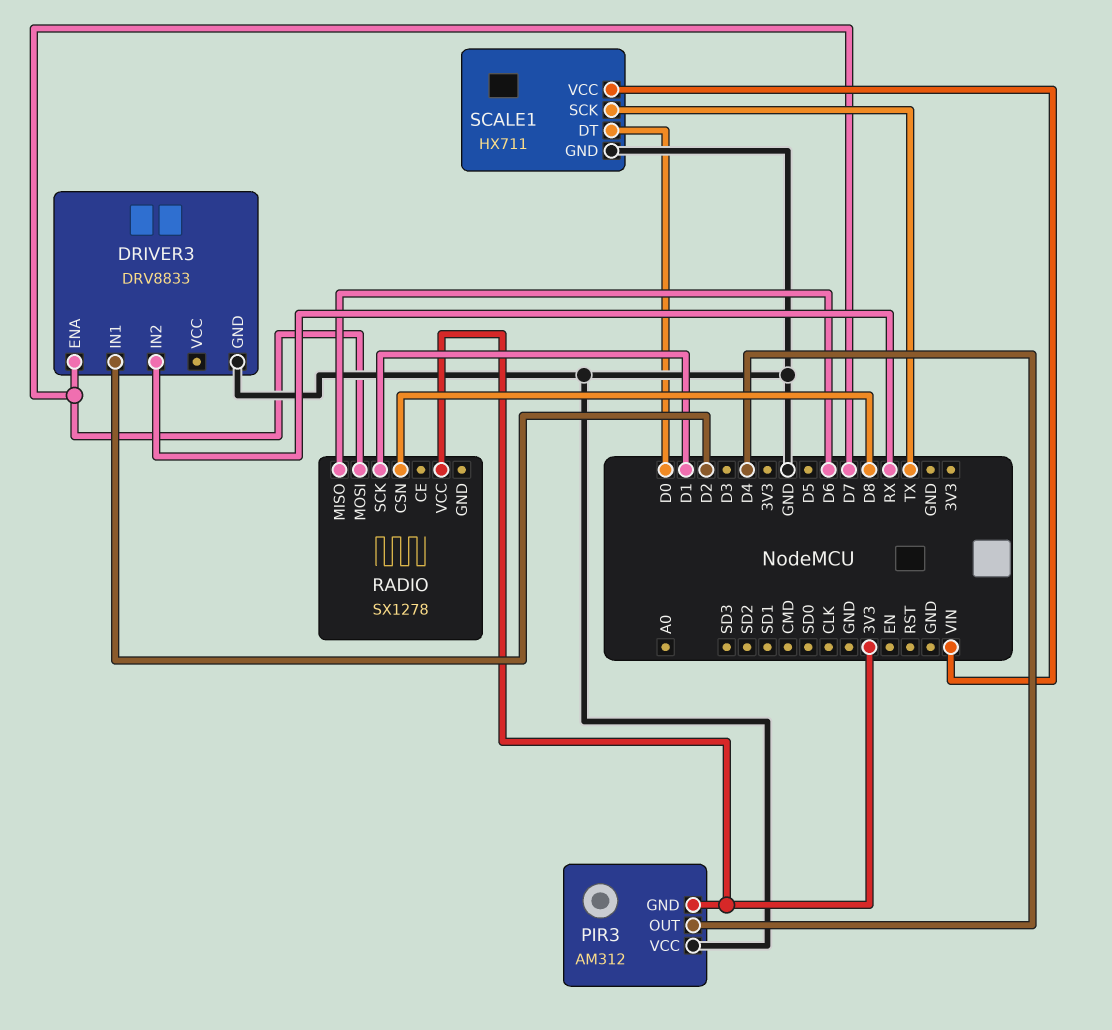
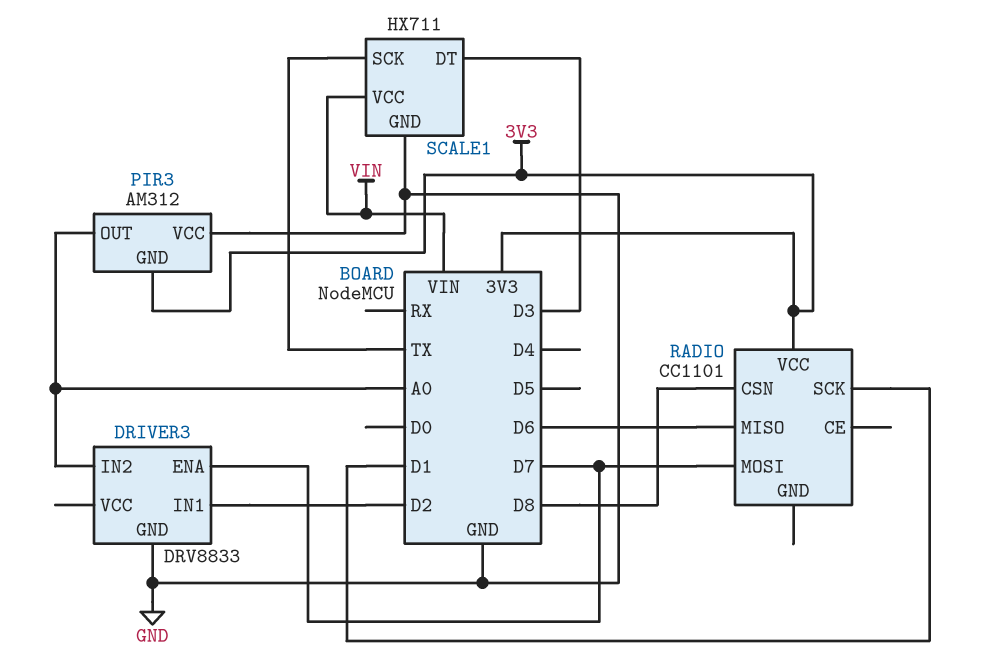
DRIVER3 pin IN2: RX -> A0
PIR3 pin OUT: D4 -> A0
RADIO: SX1278 -> CC1101
SCALE1 pin DT: D0 -> D3

